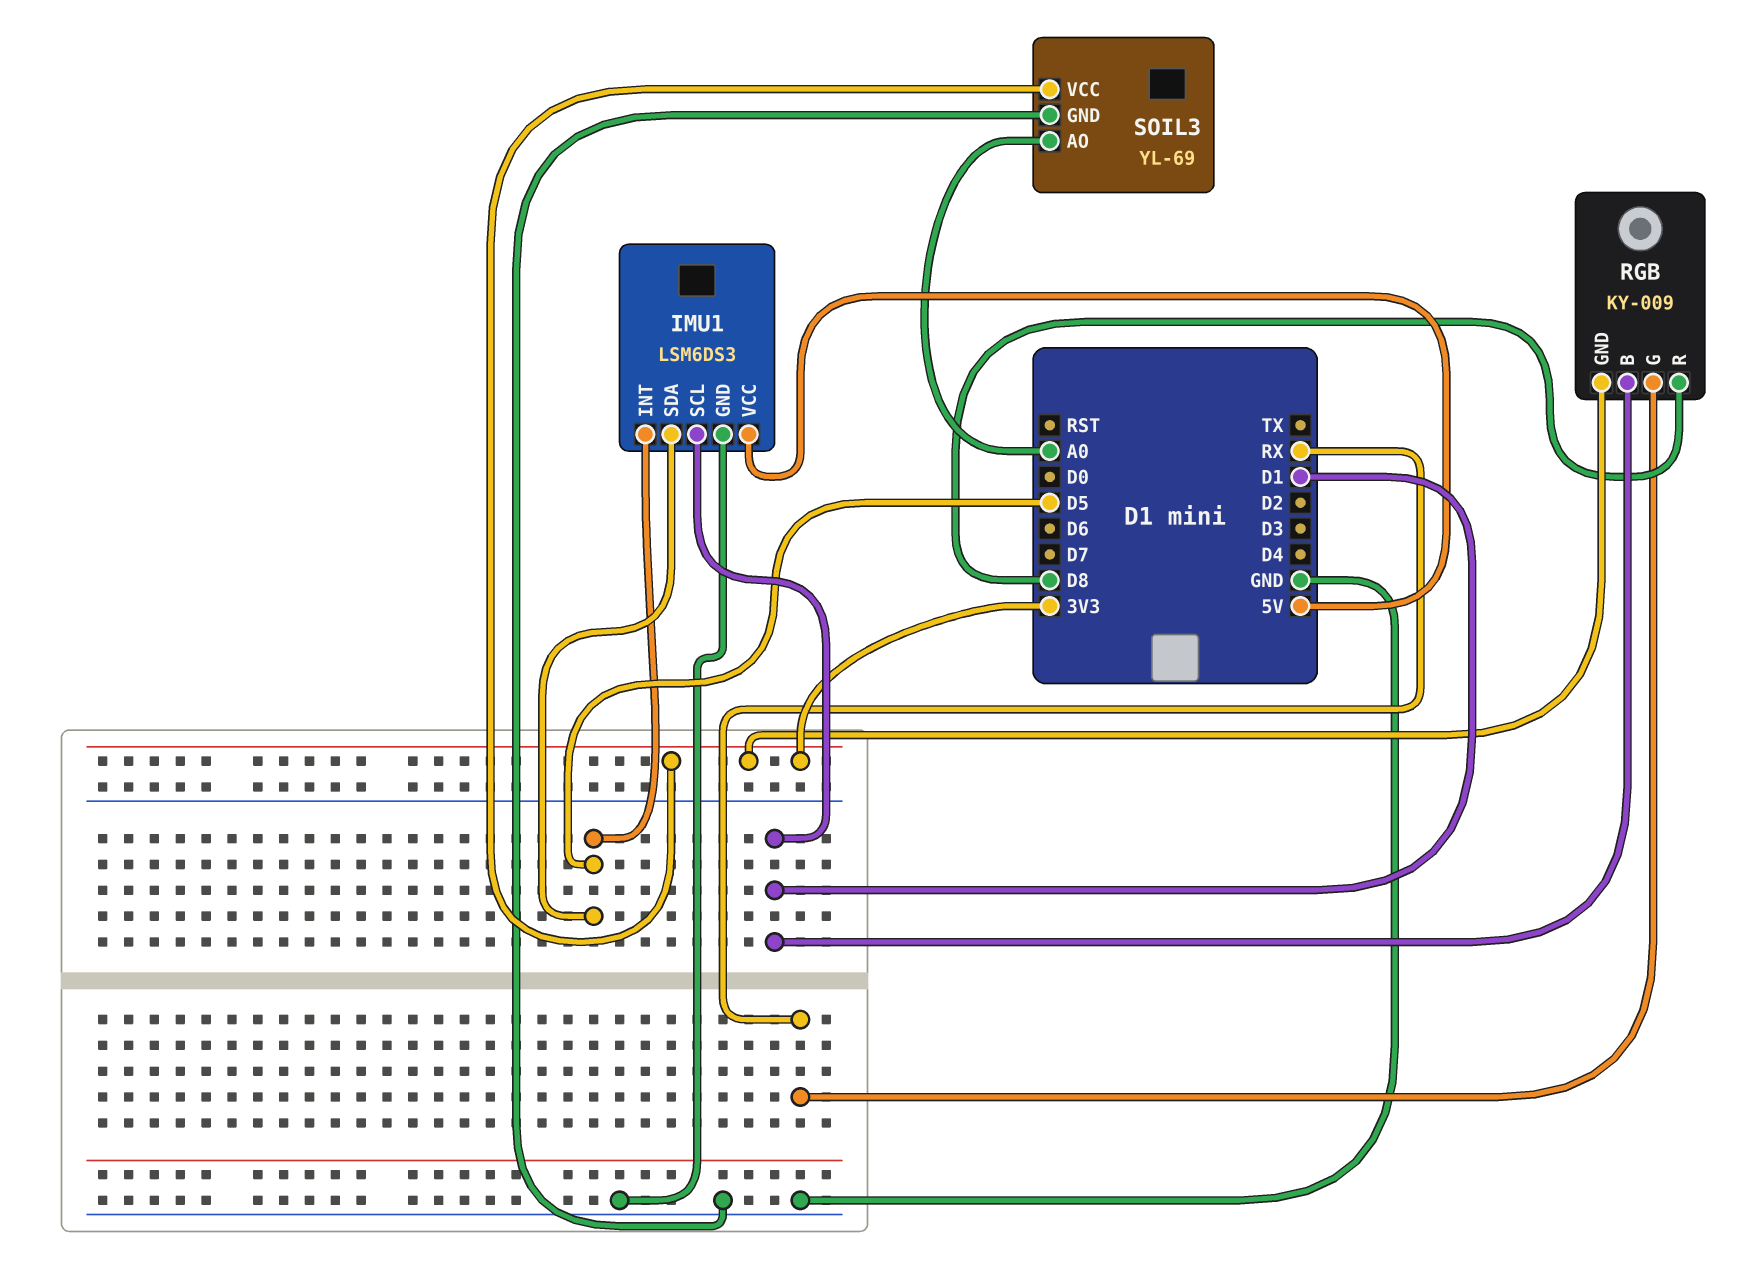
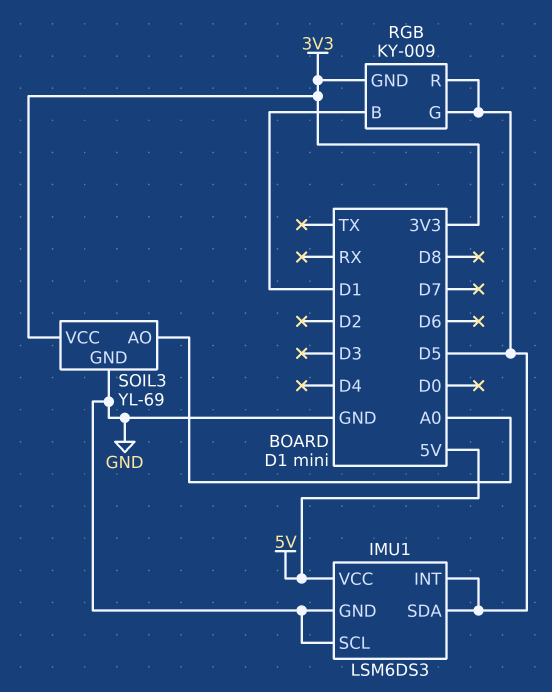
IMU1 pin SCL: D1 -> GND
RGB pin G: RX -> D5
RGB pin R: D8 -> D5

